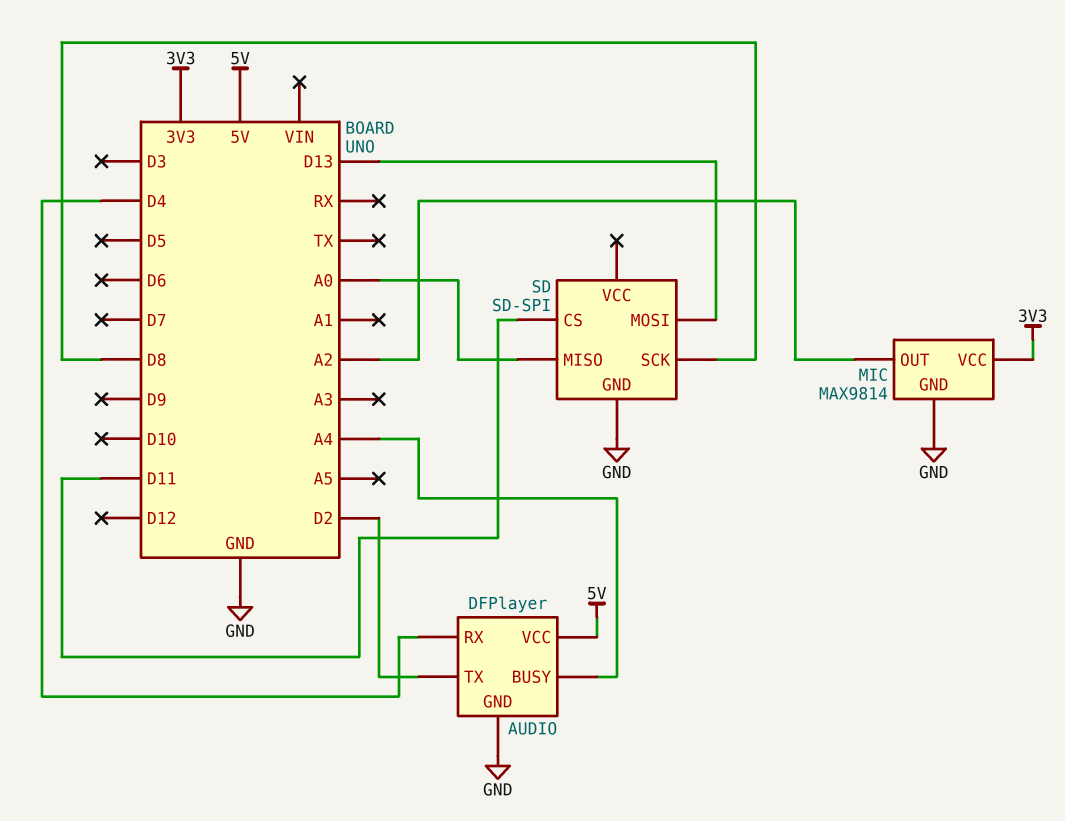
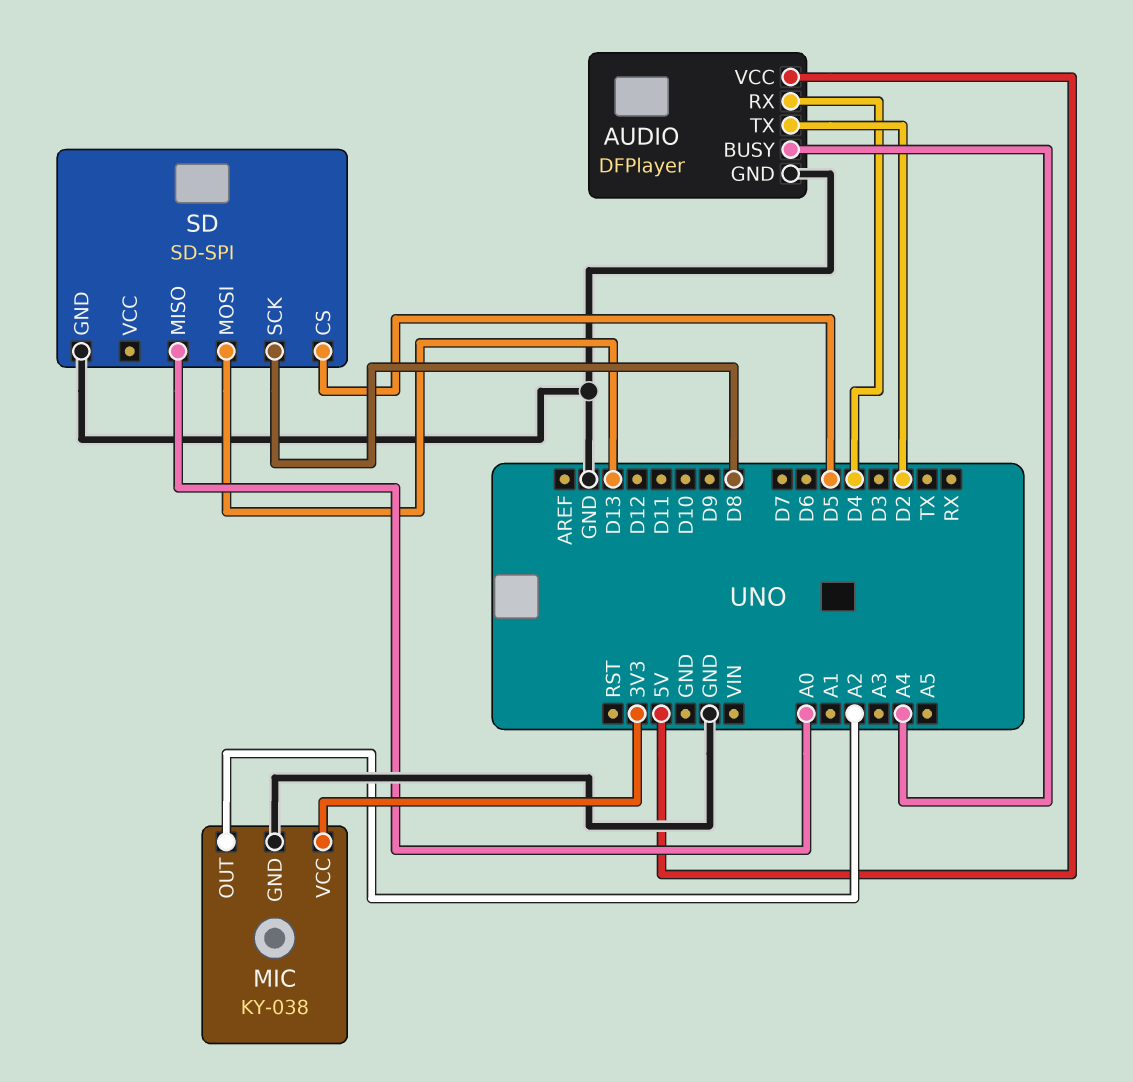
MIC: MAX9814 -> KY-038
SD pin CS: D11 -> D5

